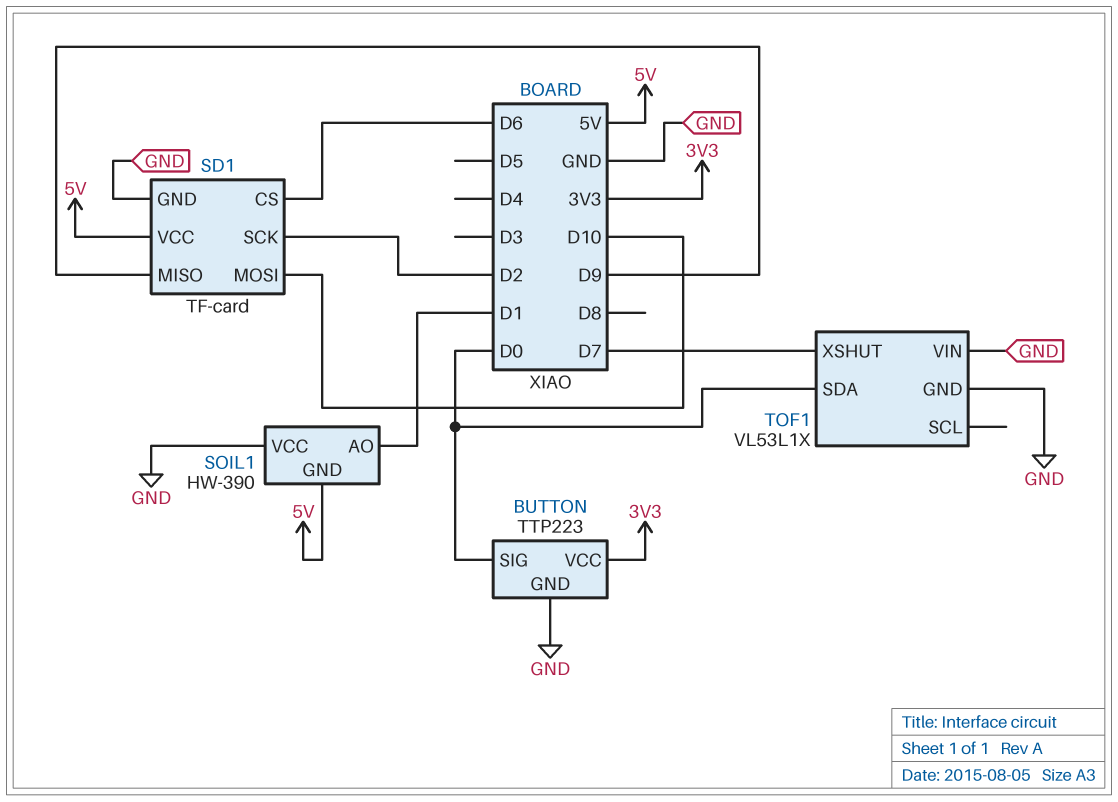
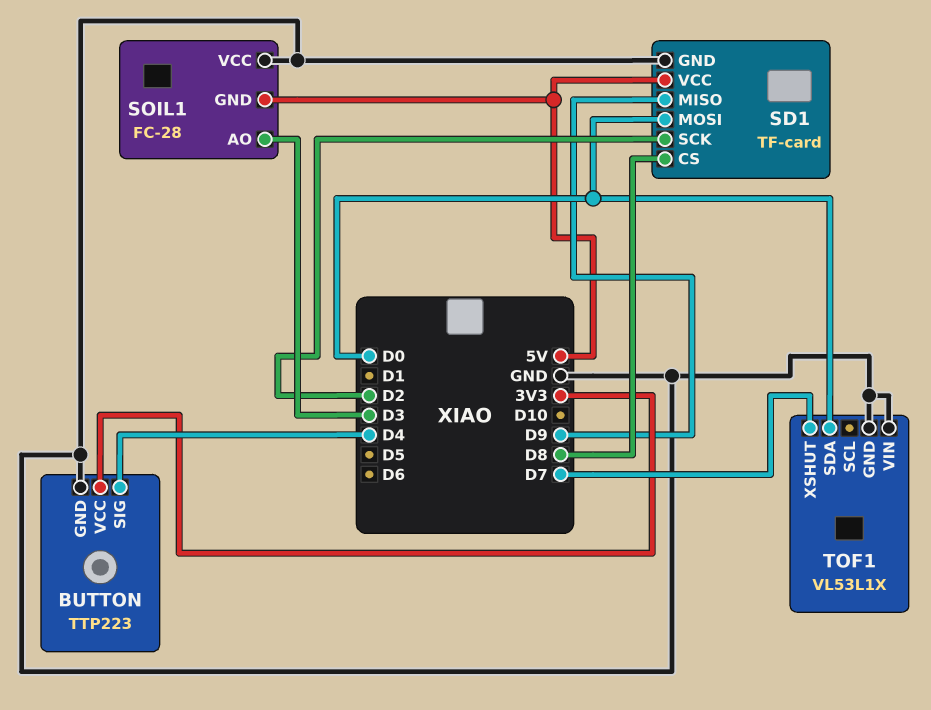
BUTTON pin SIG: D0 -> D4
SD1 pin CS: D6 -> D8
SD1 pin MOSI: D10 -> D0
SOIL1: HW-390 -> FC-28
SOIL1 pin AO: D1 -> D3

